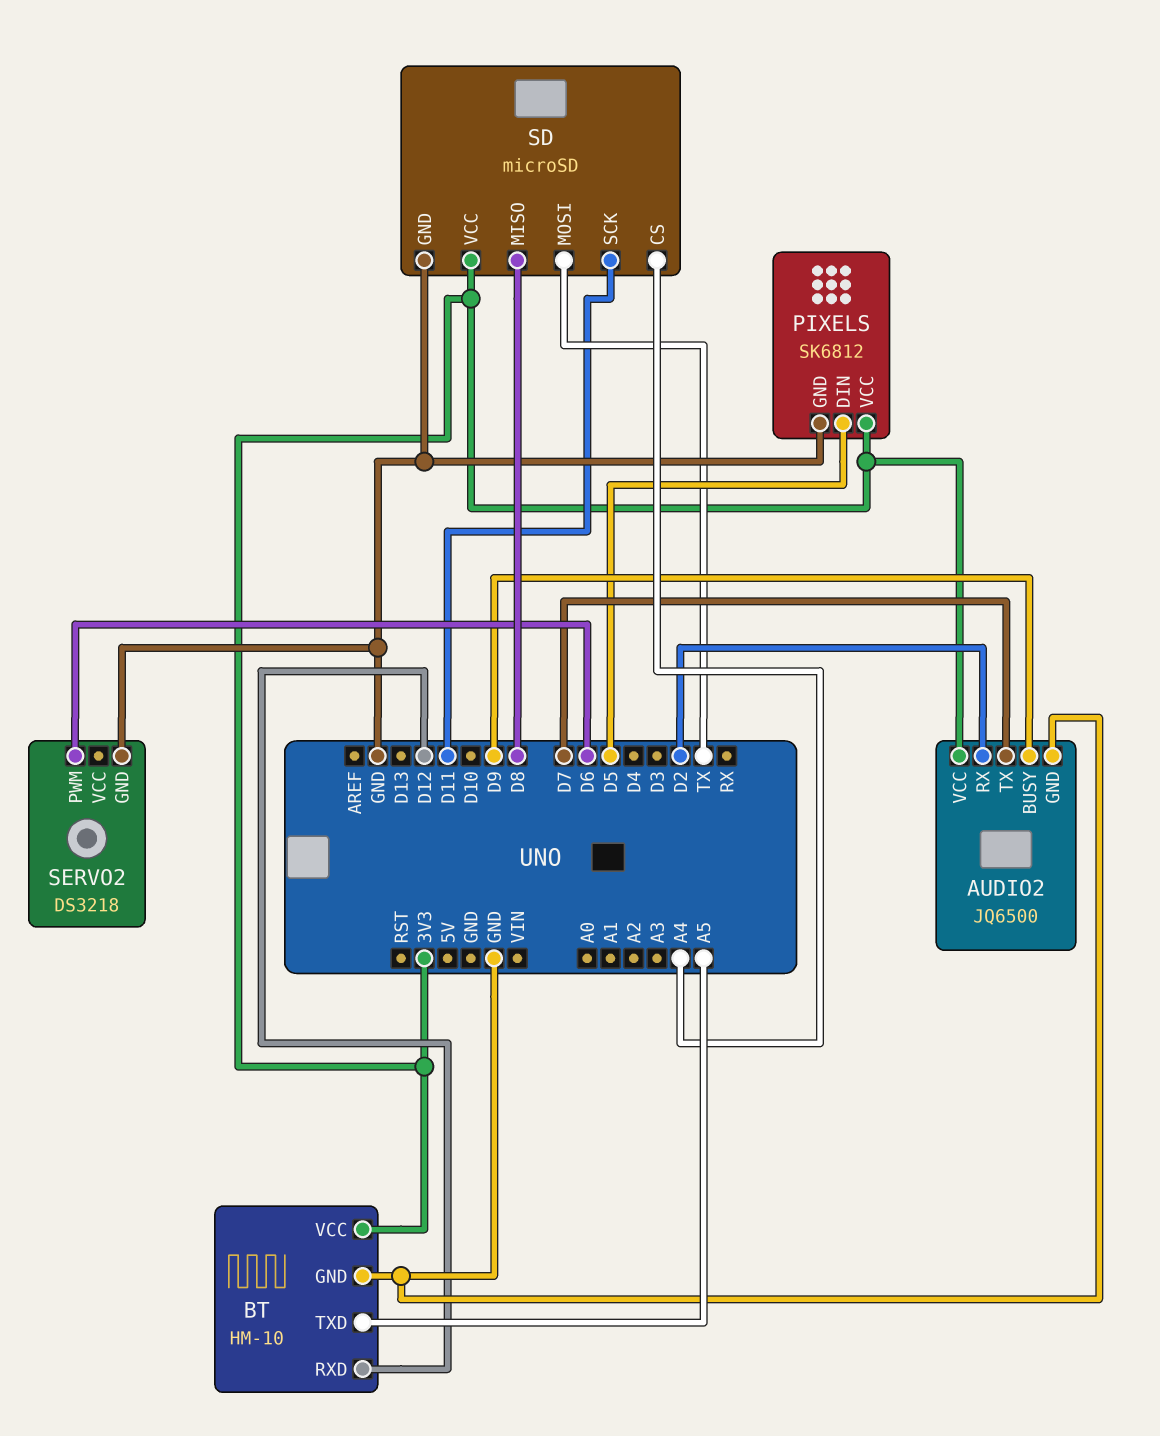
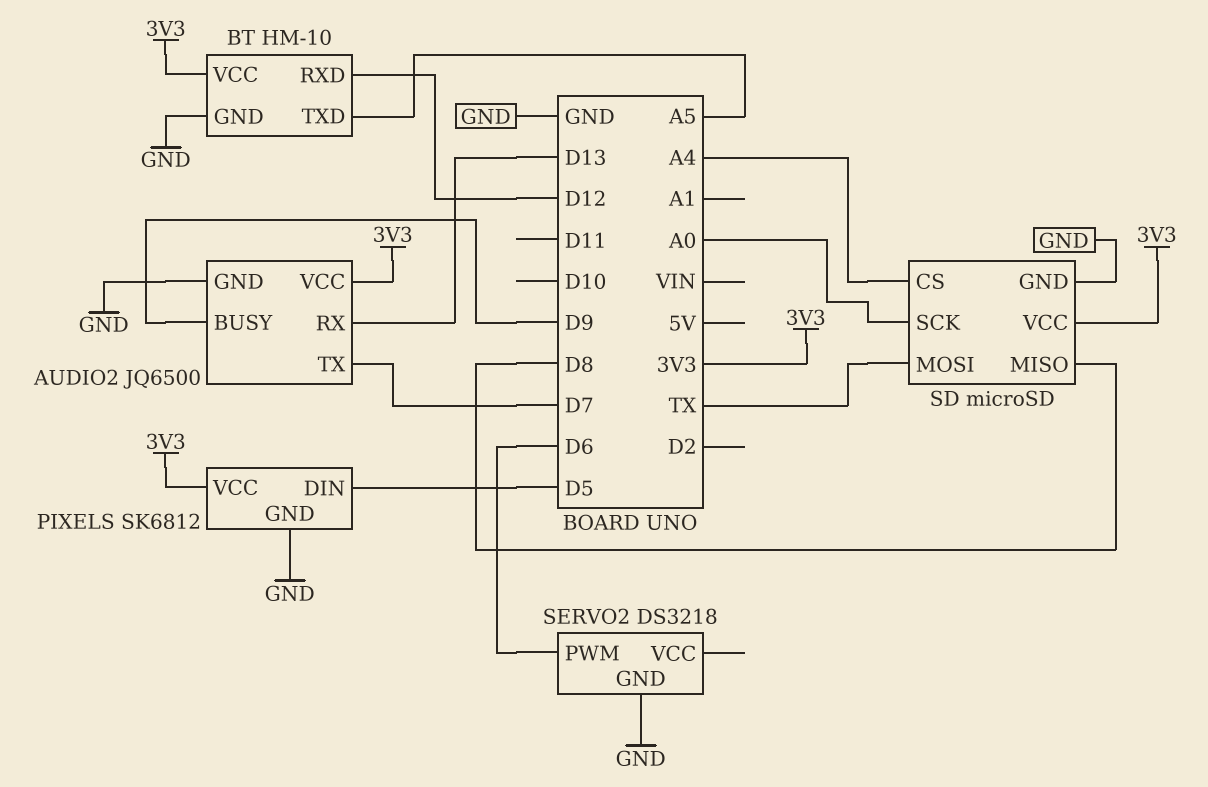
AUDIO2 pin RX: D2 -> D13
SD pin SCK: D11 -> A0

